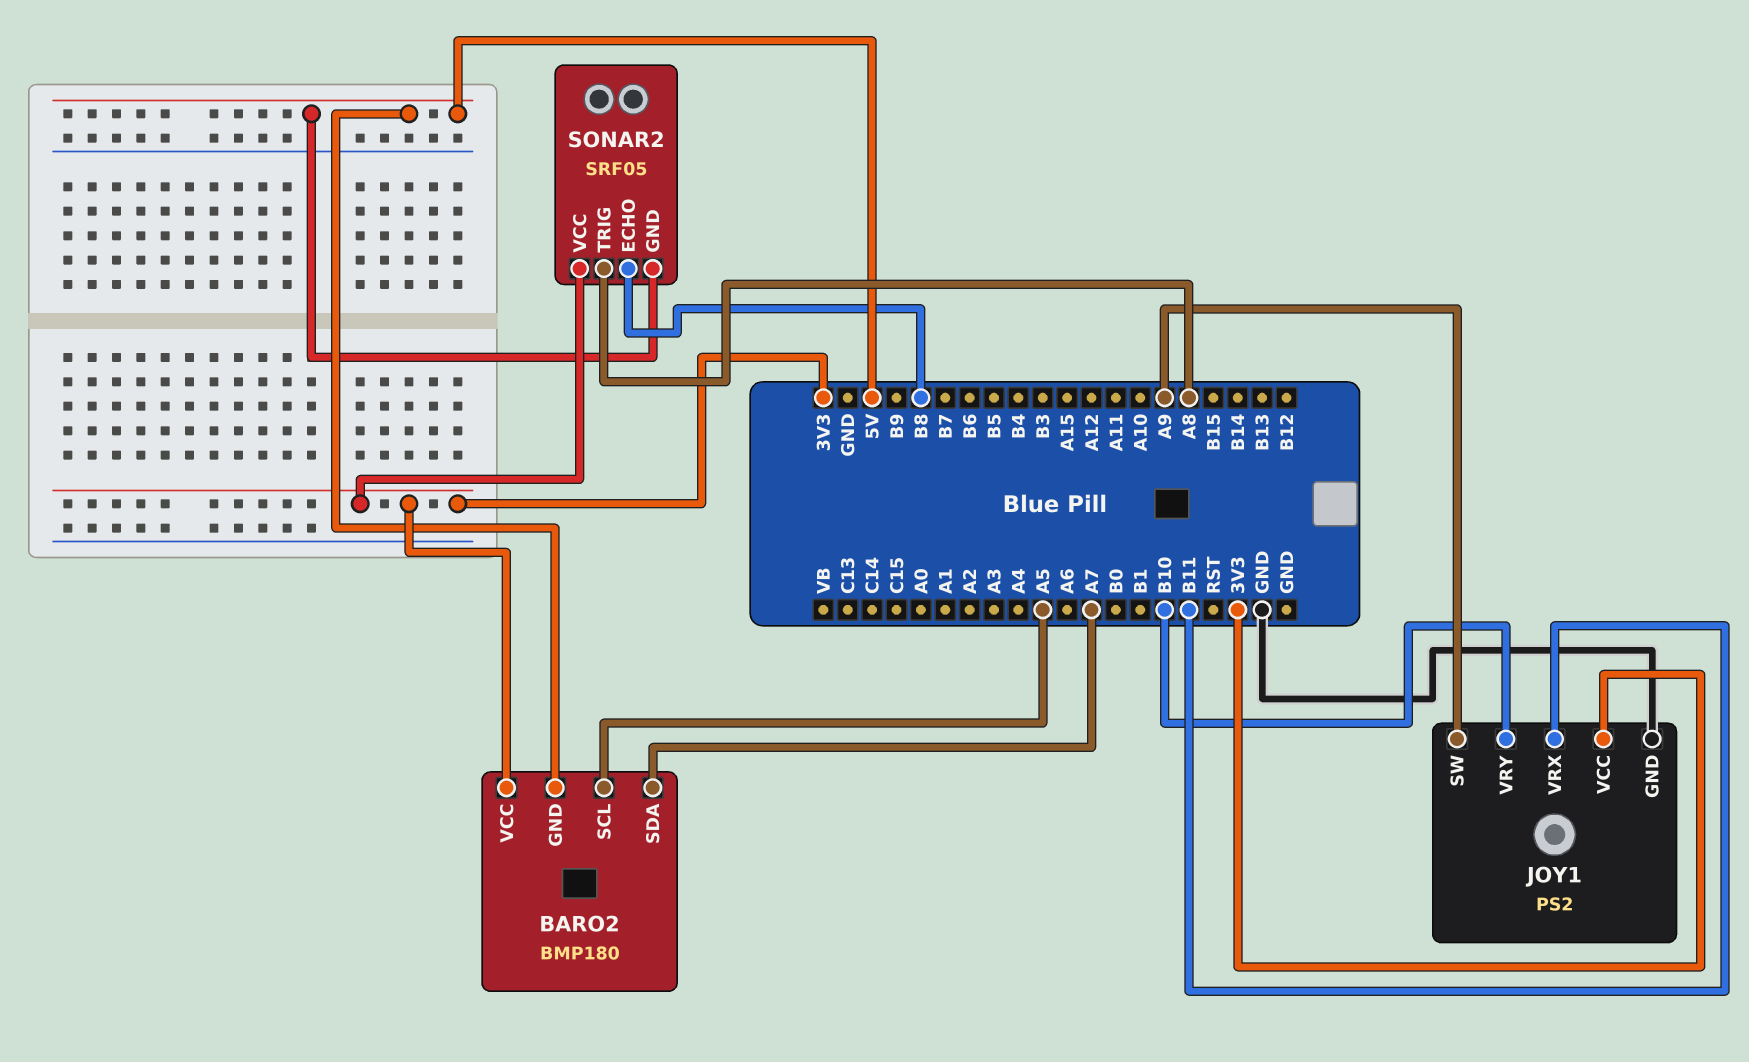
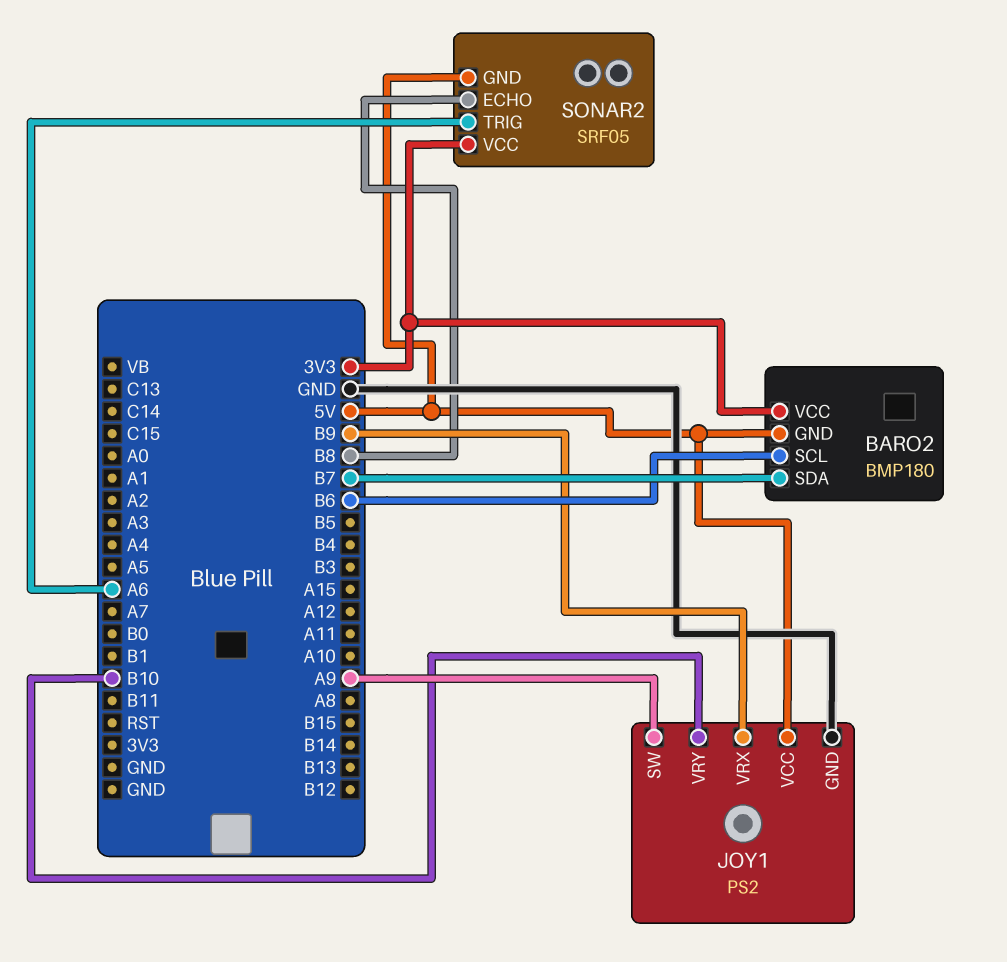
BARO2 pin SCL: A5 -> B6
BARO2 pin SDA: A7 -> B7
JOY1 pin VCC: 3V3 -> 5V
JOY1 pin VRX: B11 -> B9
SONAR2 pin TRIG: A8 -> A6

